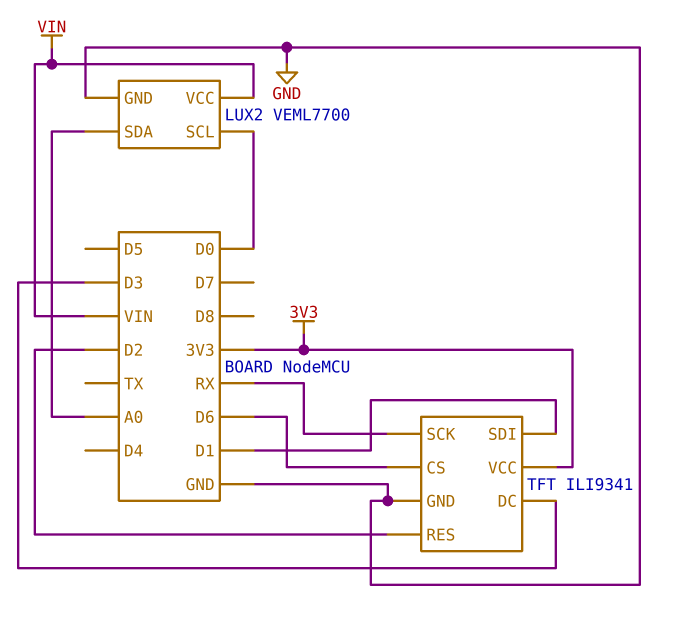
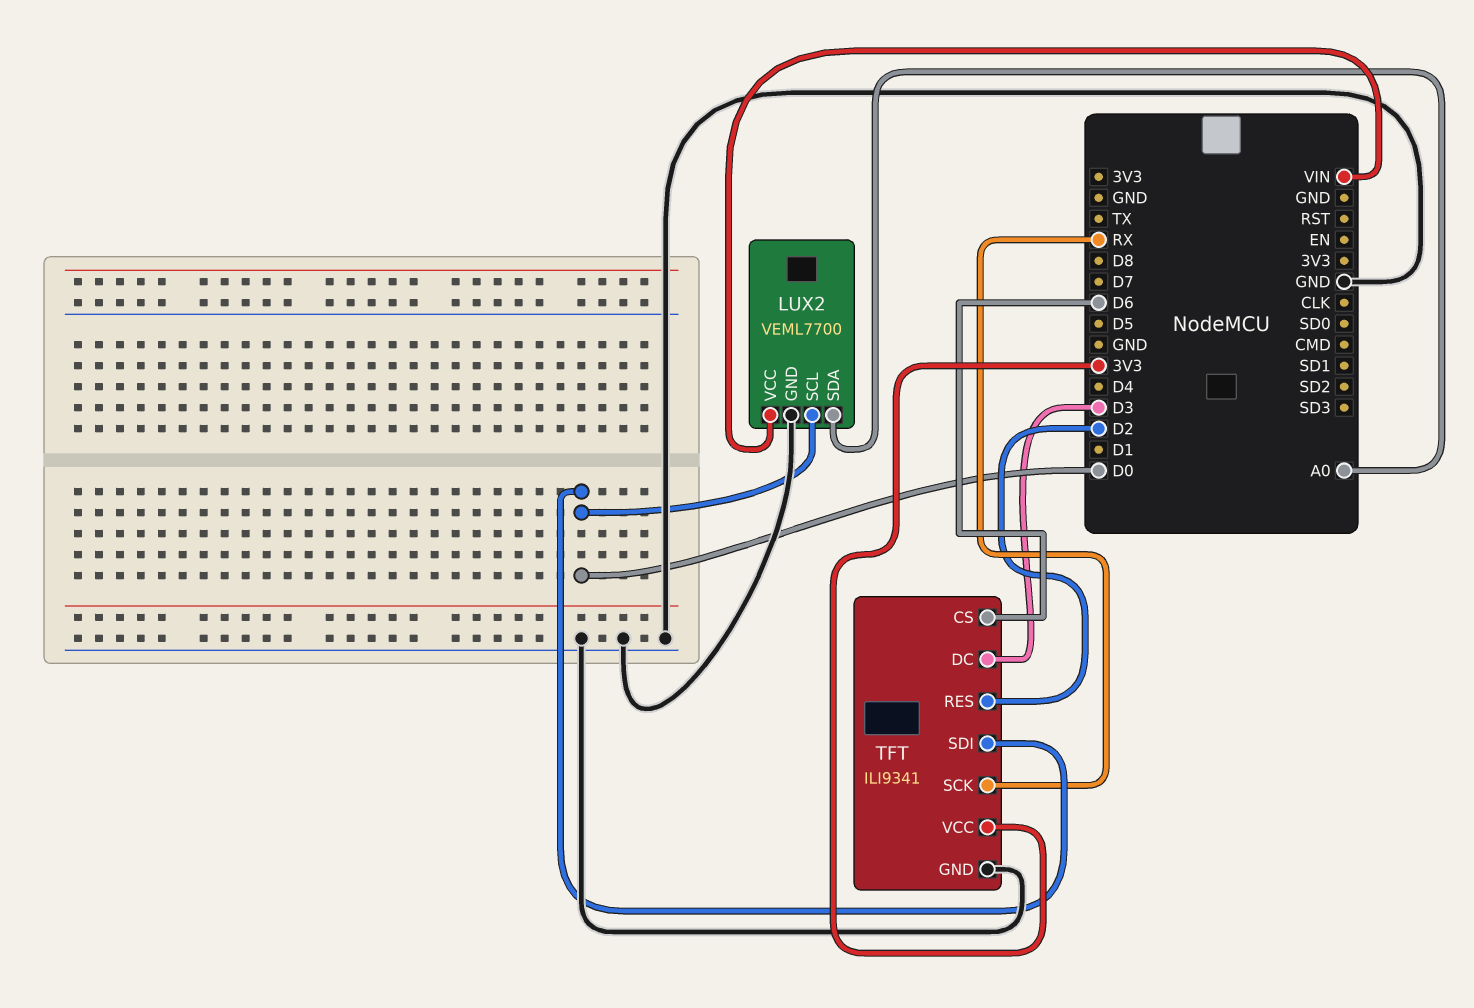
TFT pin SDI: D1 -> D0

